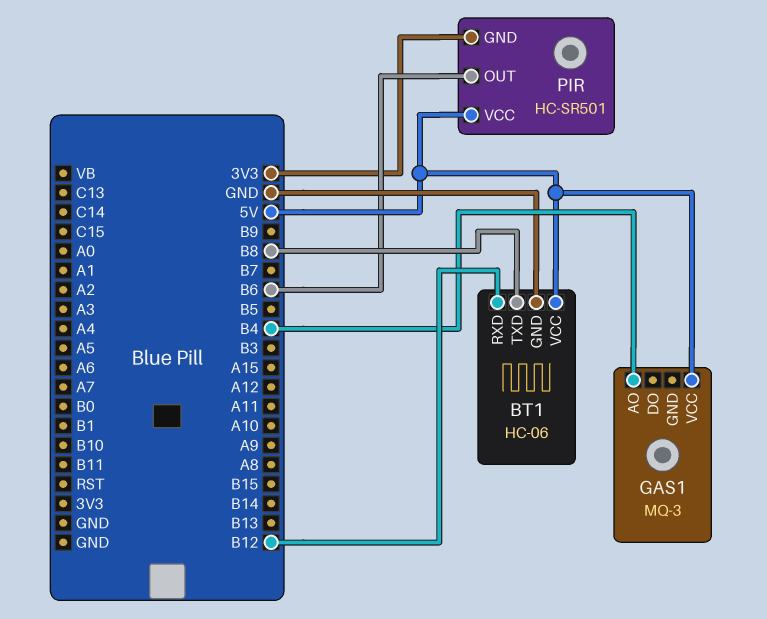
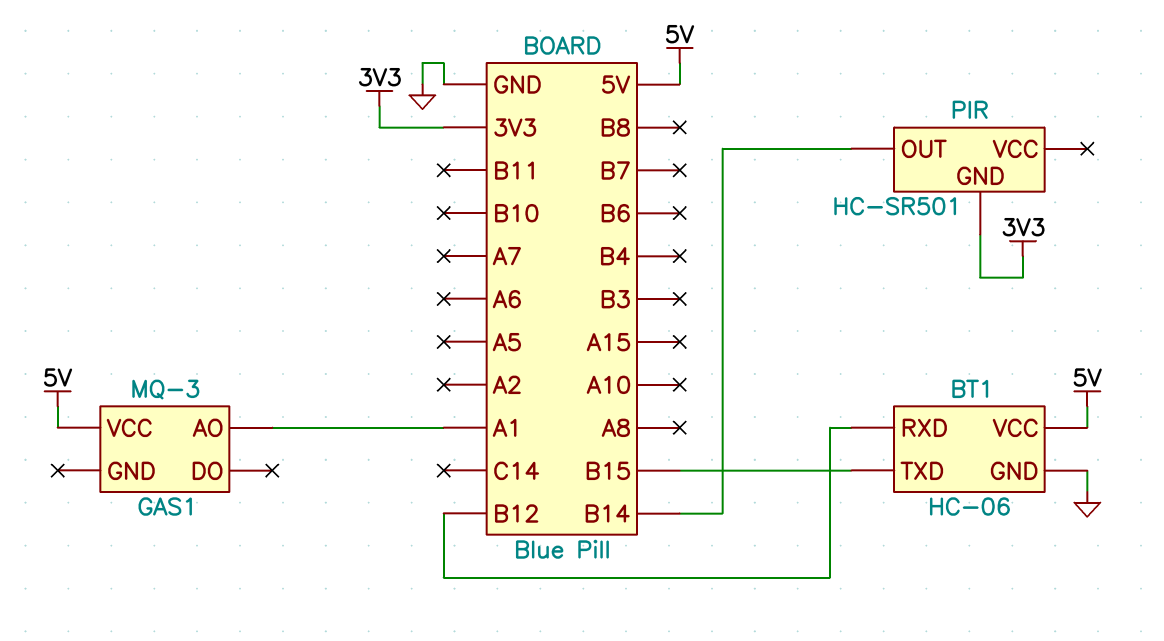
BT1 pin TXD: B8 -> B15
GAS1 pin AO: B4 -> A1
PIR pin OUT: B6 -> B14
PIR pin VCC: 5V -> none

